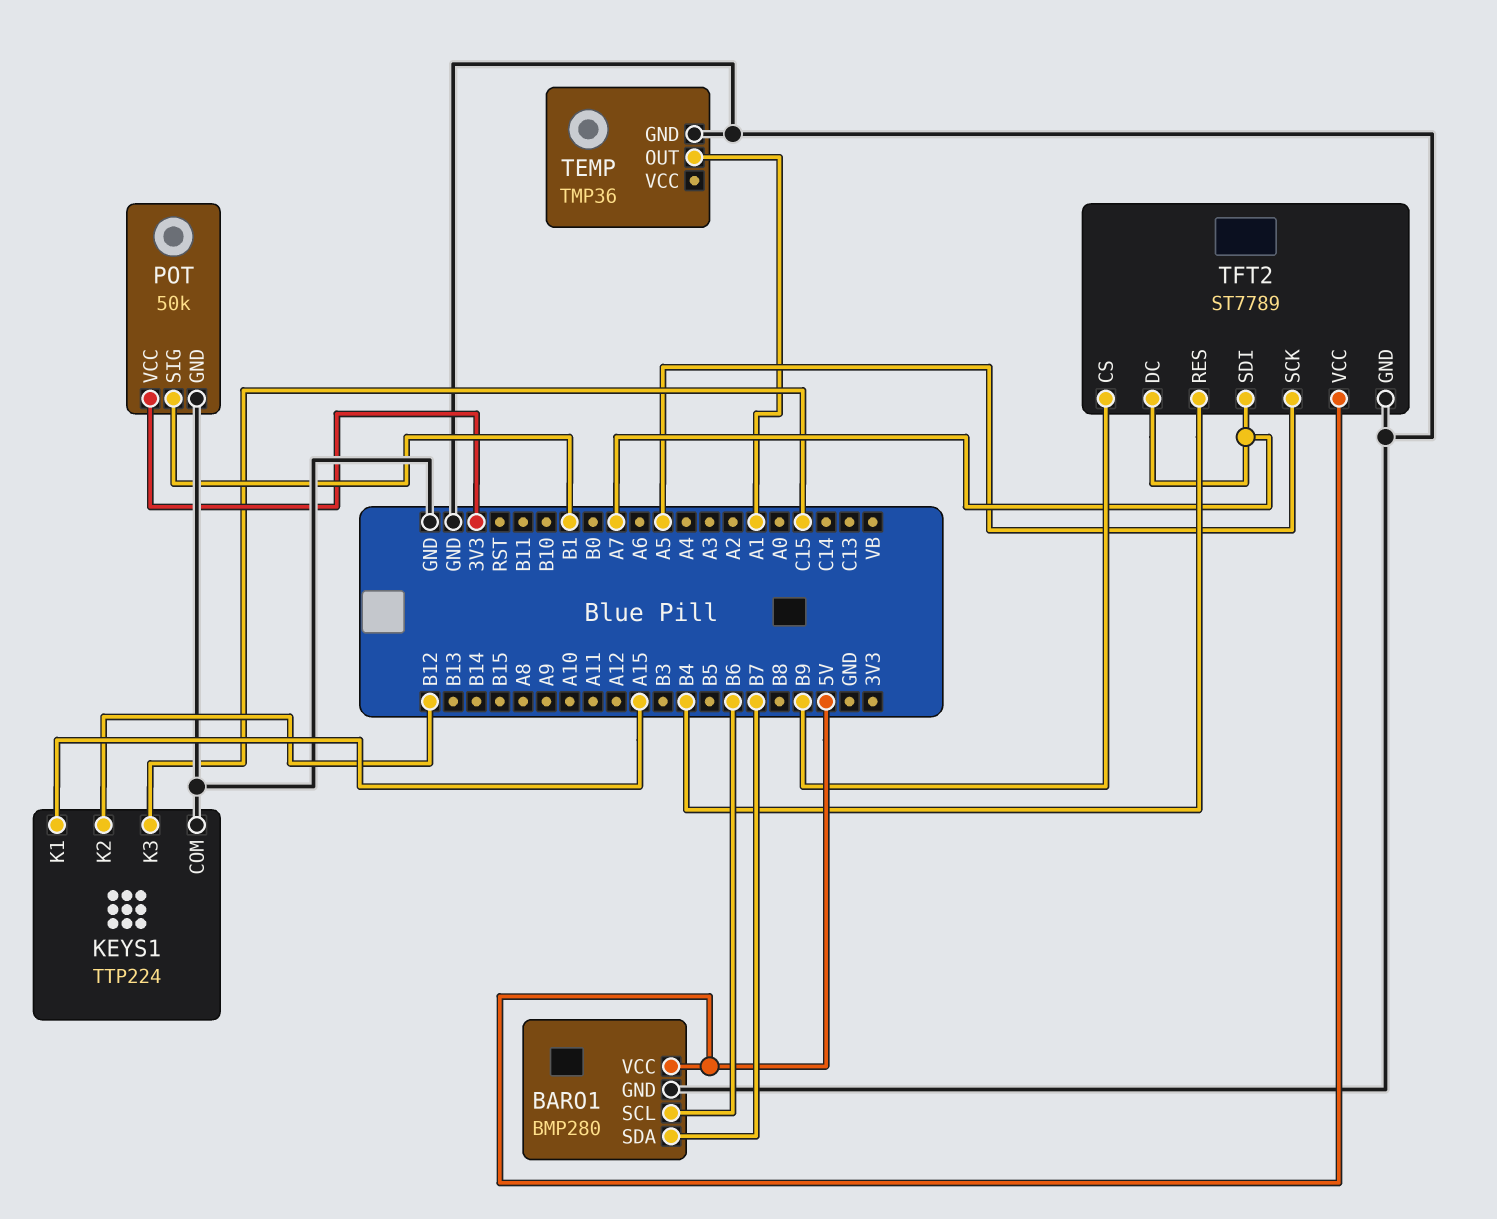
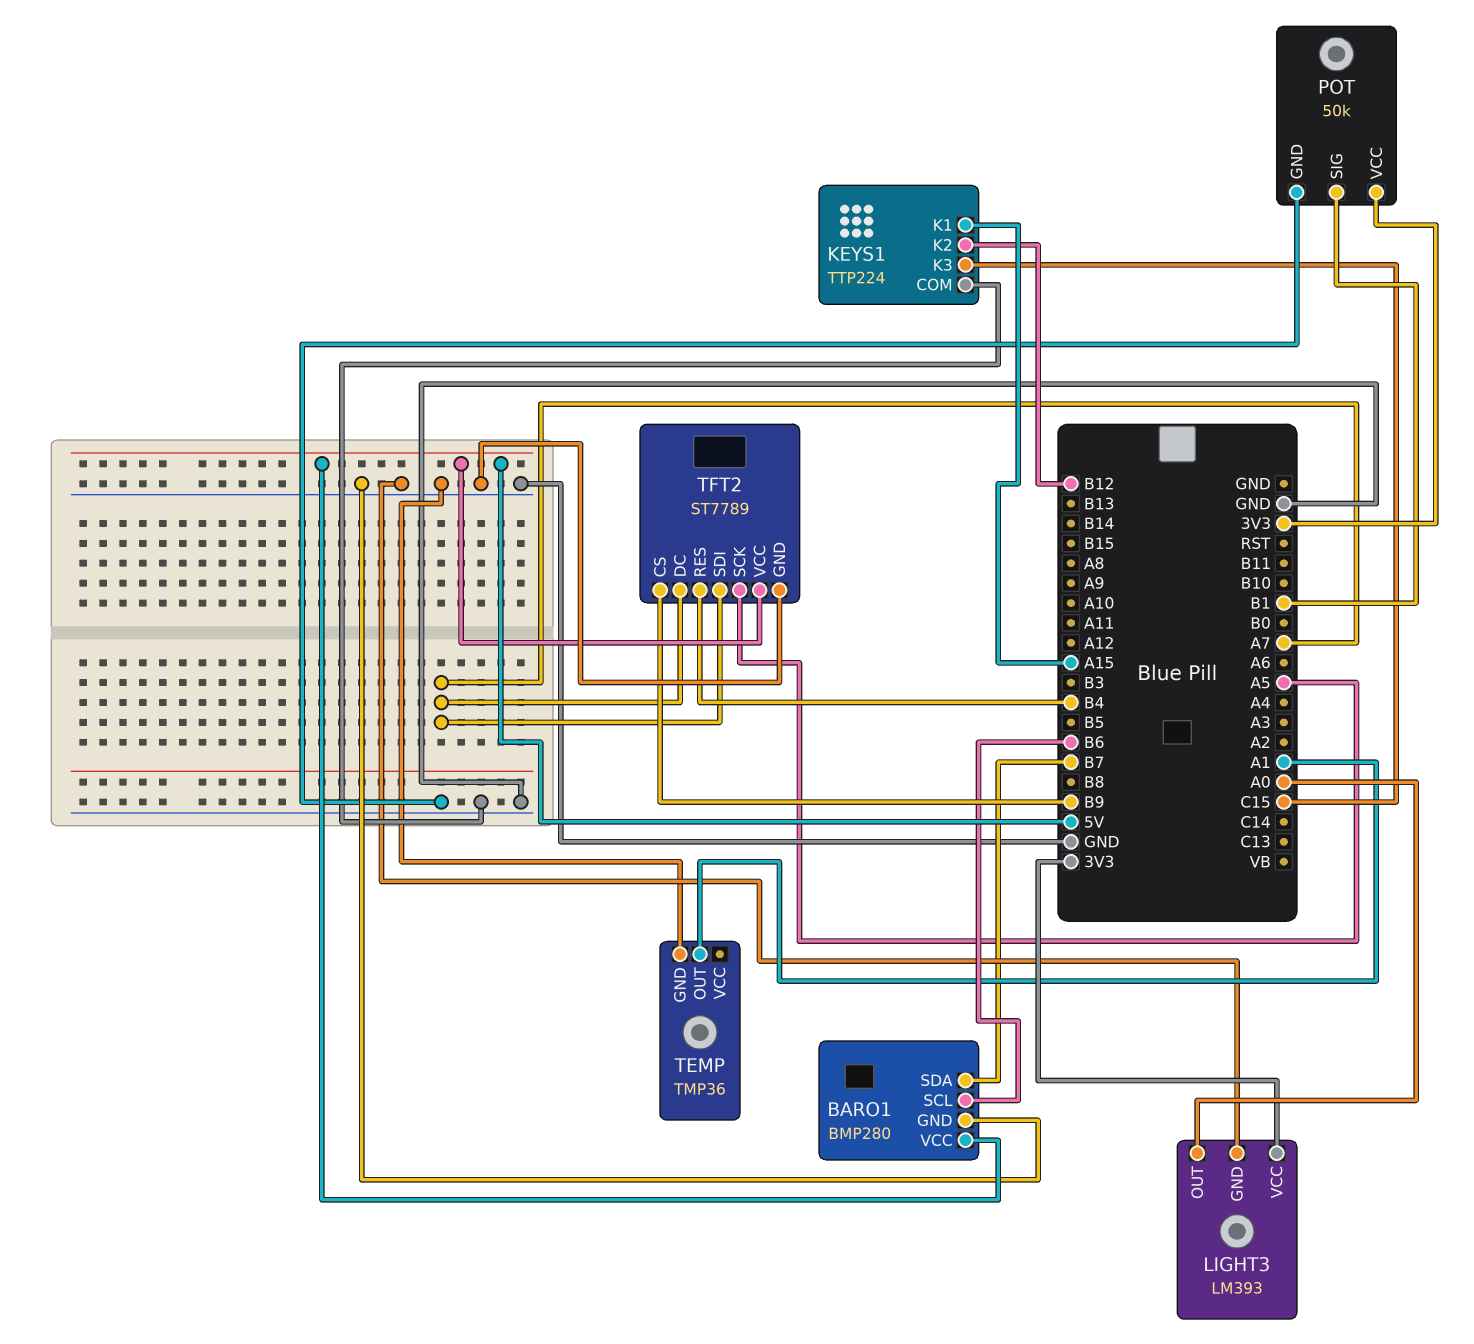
LIGHT3: none -> LM393
LIGHT3 pin GND: none -> GND
LIGHT3 pin OUT: none -> A0
LIGHT3 pin VCC: none -> 3V3

